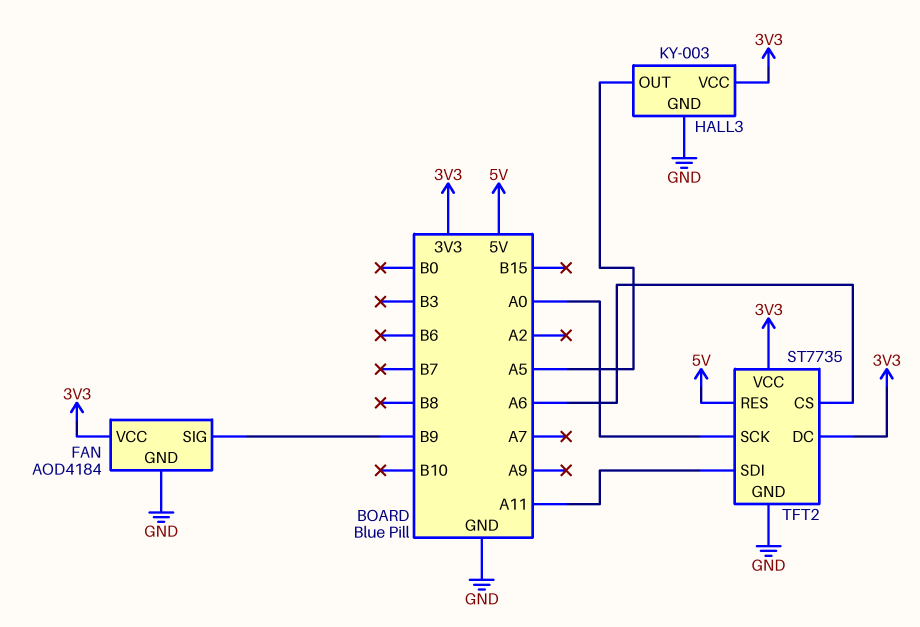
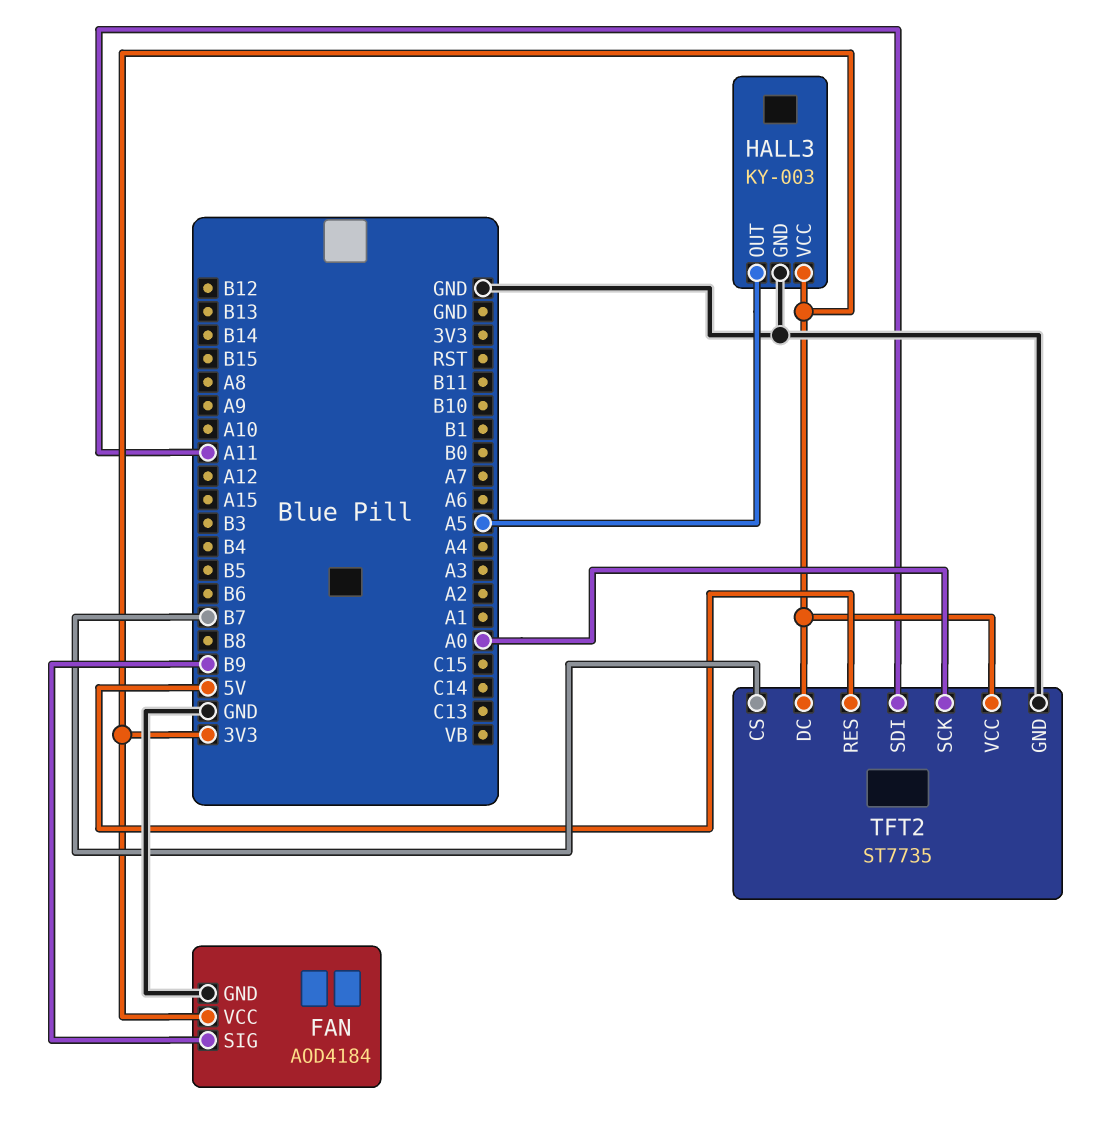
TFT2 pin CS: A6 -> B7

